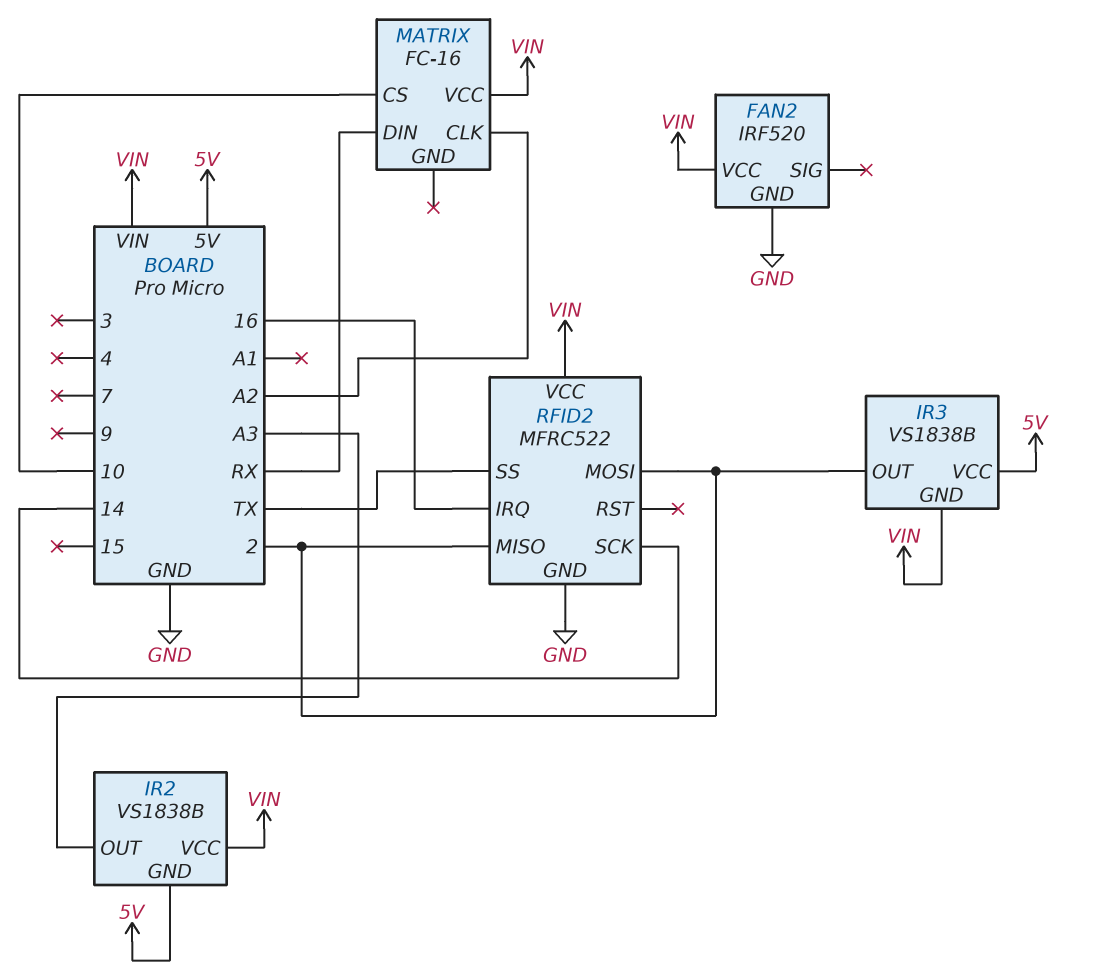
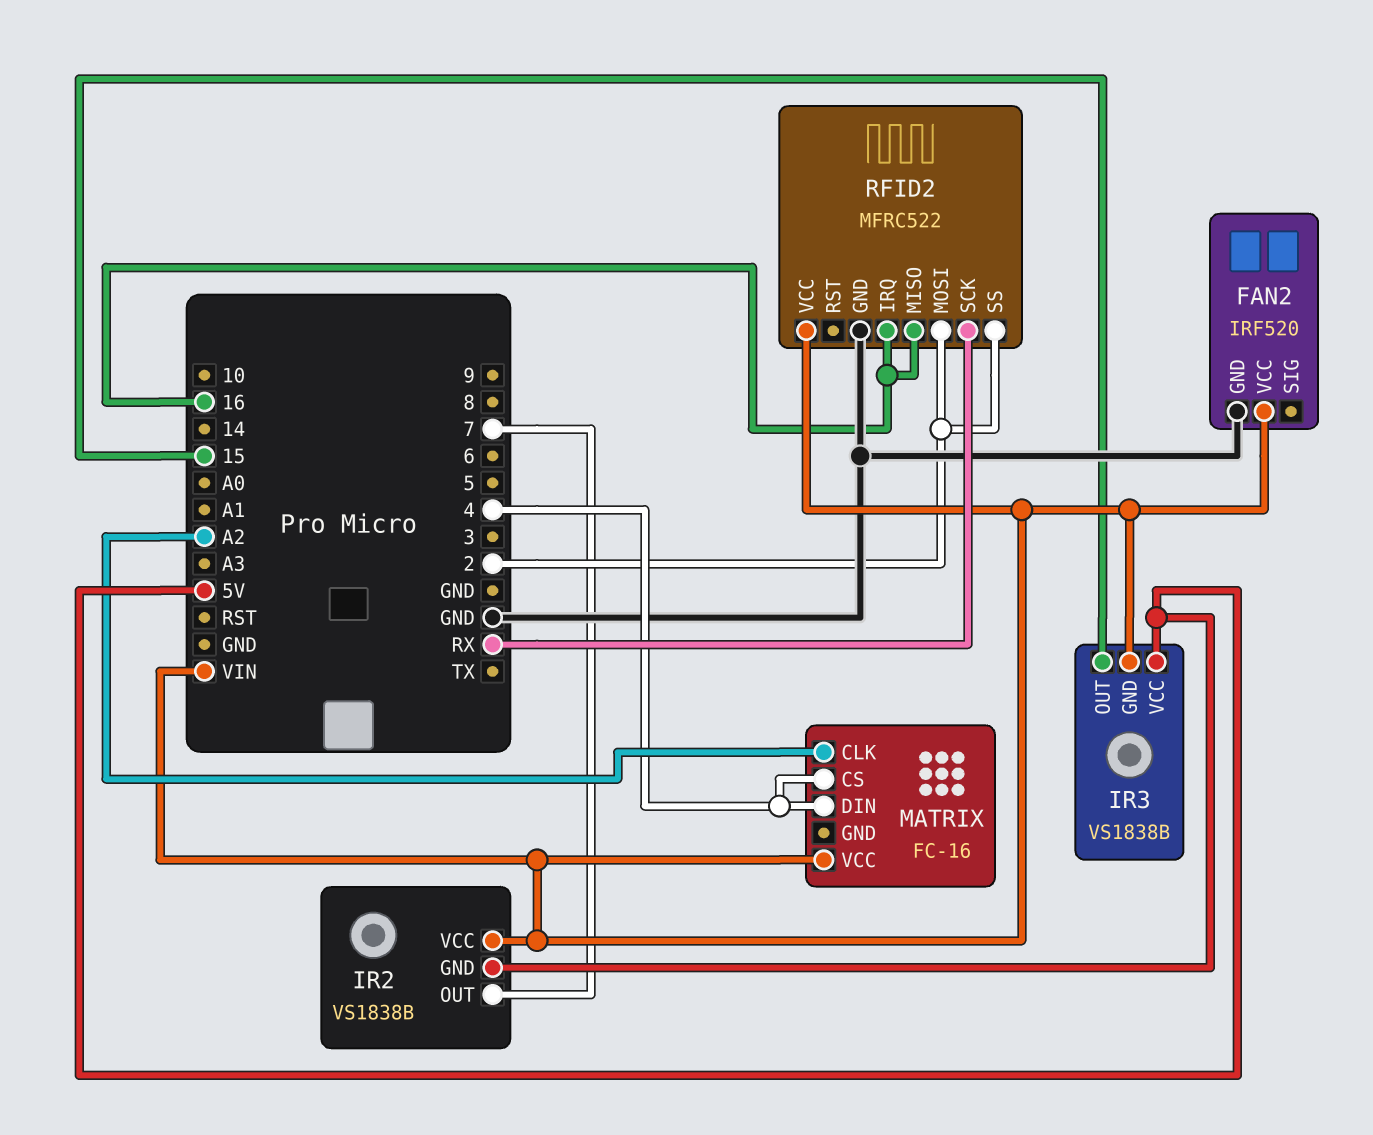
IR2 pin OUT: A3 -> 7
IR3 pin OUT: 2 -> 15
MATRIX pin CS: 10 -> 4
MATRIX pin DIN: RX -> 4
RFID2 pin MISO: 2 -> 16
RFID2 pin SCK: 14 -> RX
RFID2 pin SS: TX -> 2

